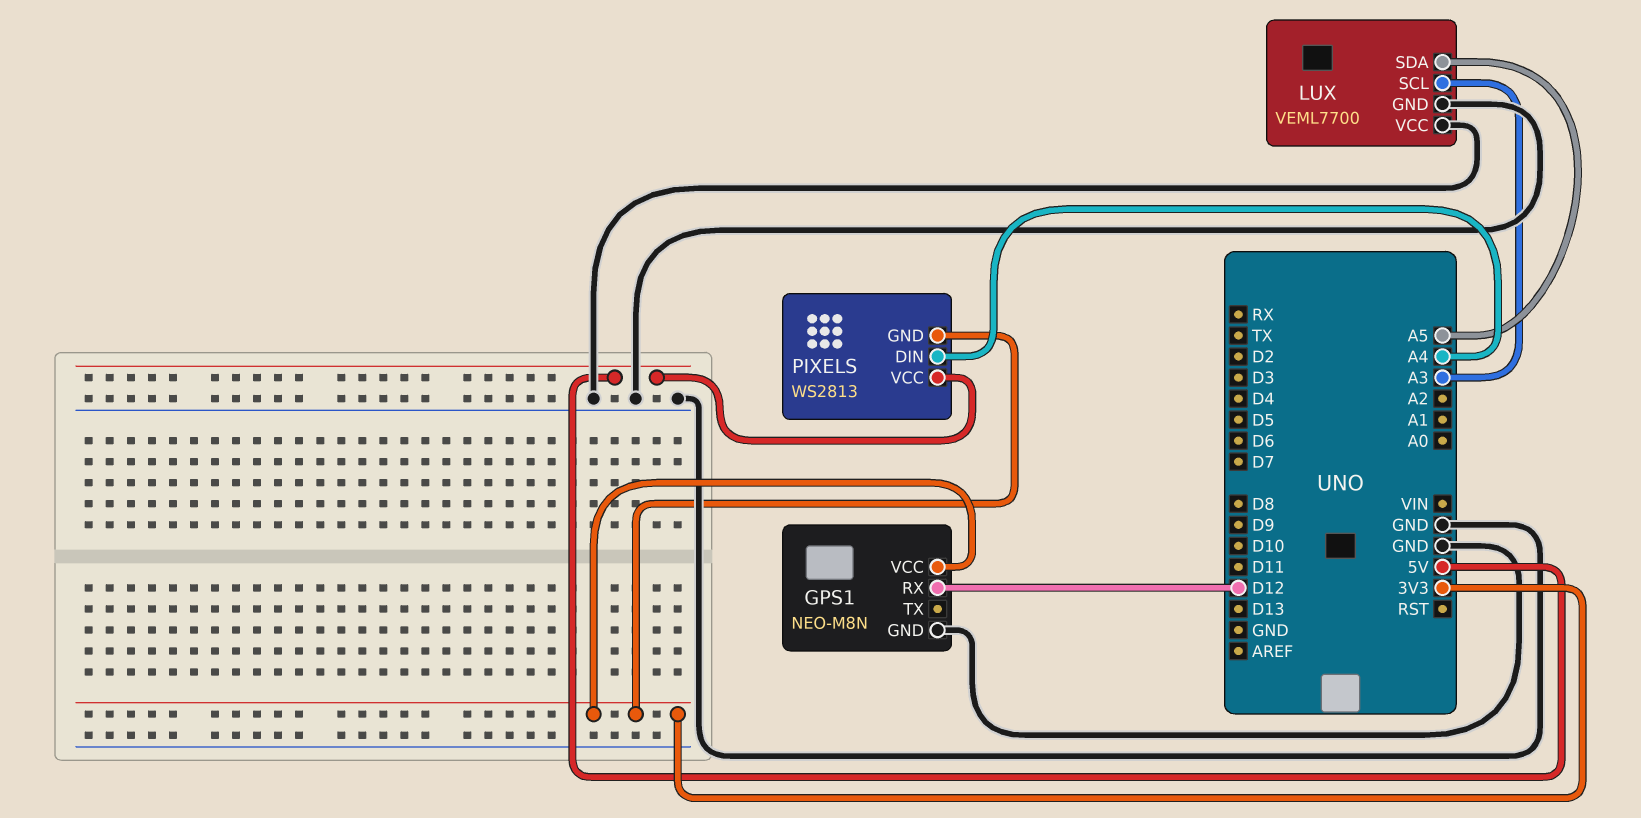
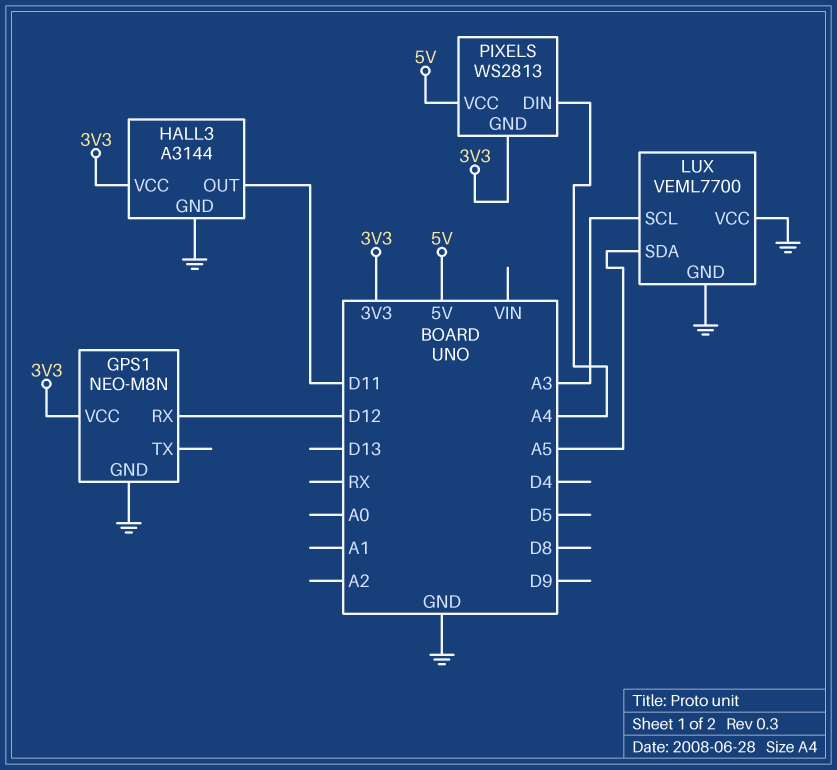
HALL3: none -> A3144
HALL3 pin GND: none -> GND
HALL3 pin OUT: none -> D11
HALL3 pin VCC: none -> 3V3

